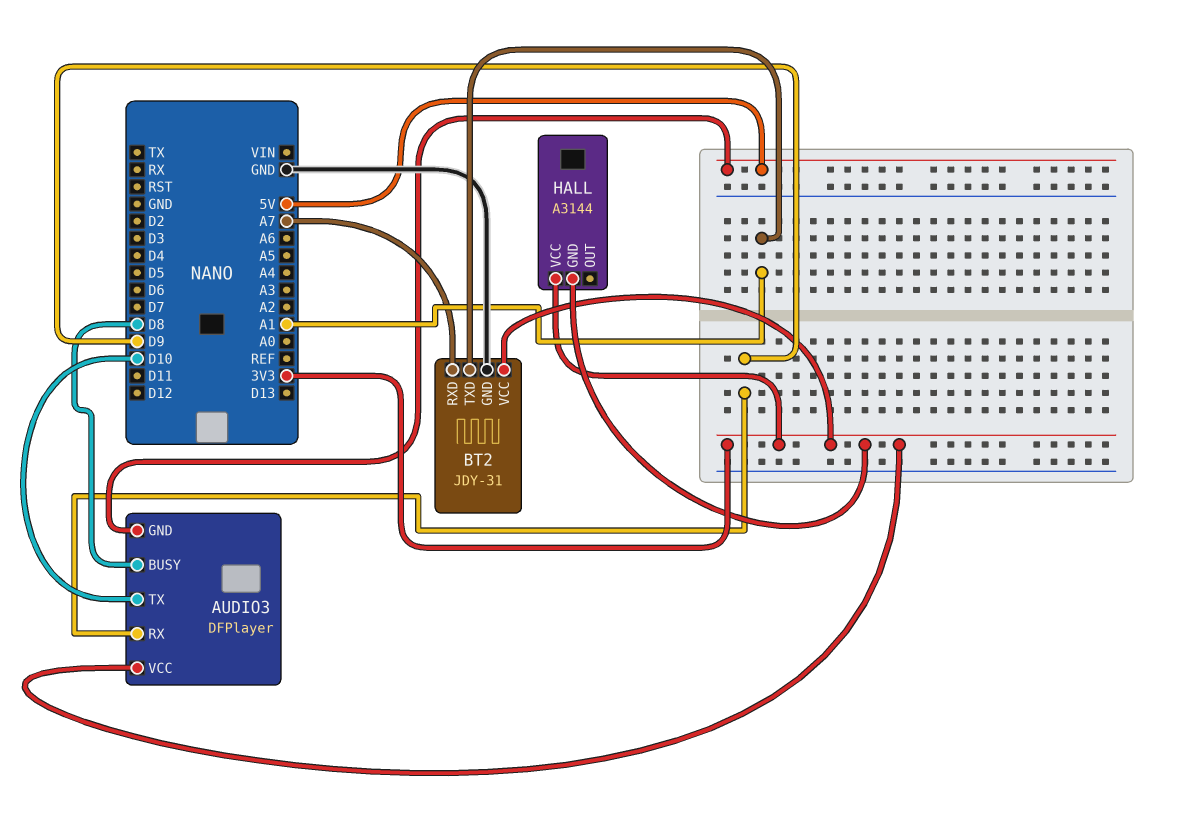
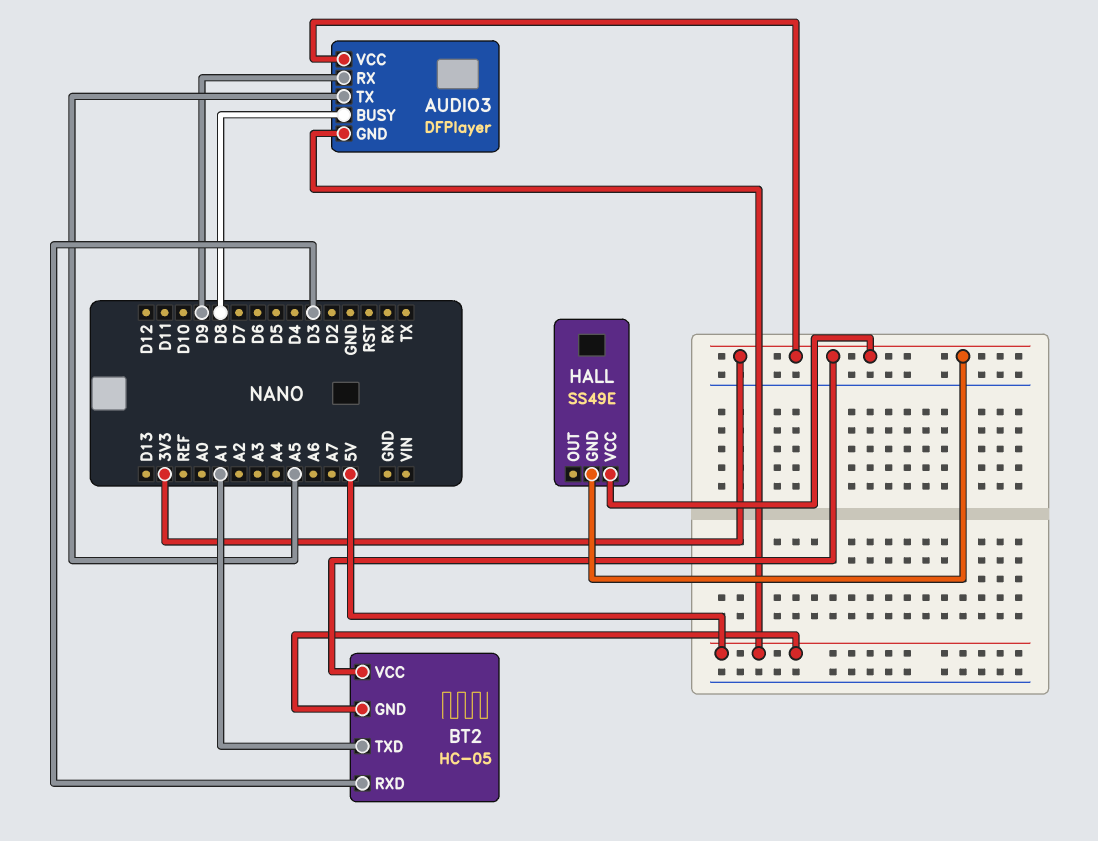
AUDIO3 pin TX: D10 -> A5
BT2: JDY-31 -> HC-05
BT2 pin GND: GND -> 5V
BT2 pin RXD: A7 -> D3
HALL: A3144 -> SS49E

